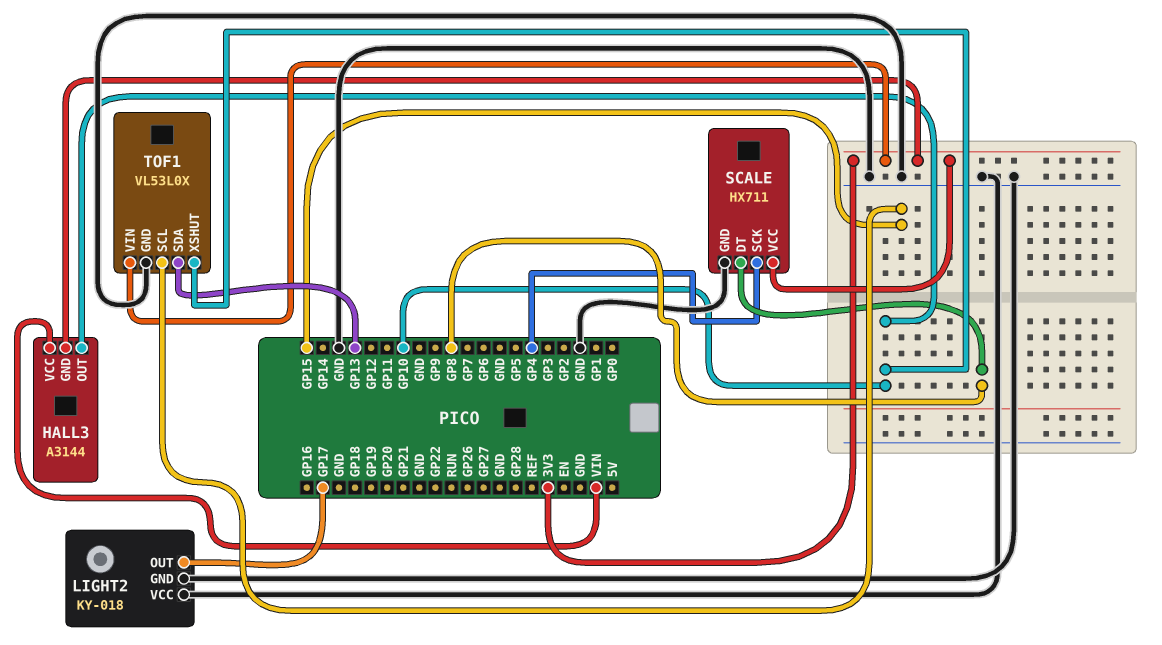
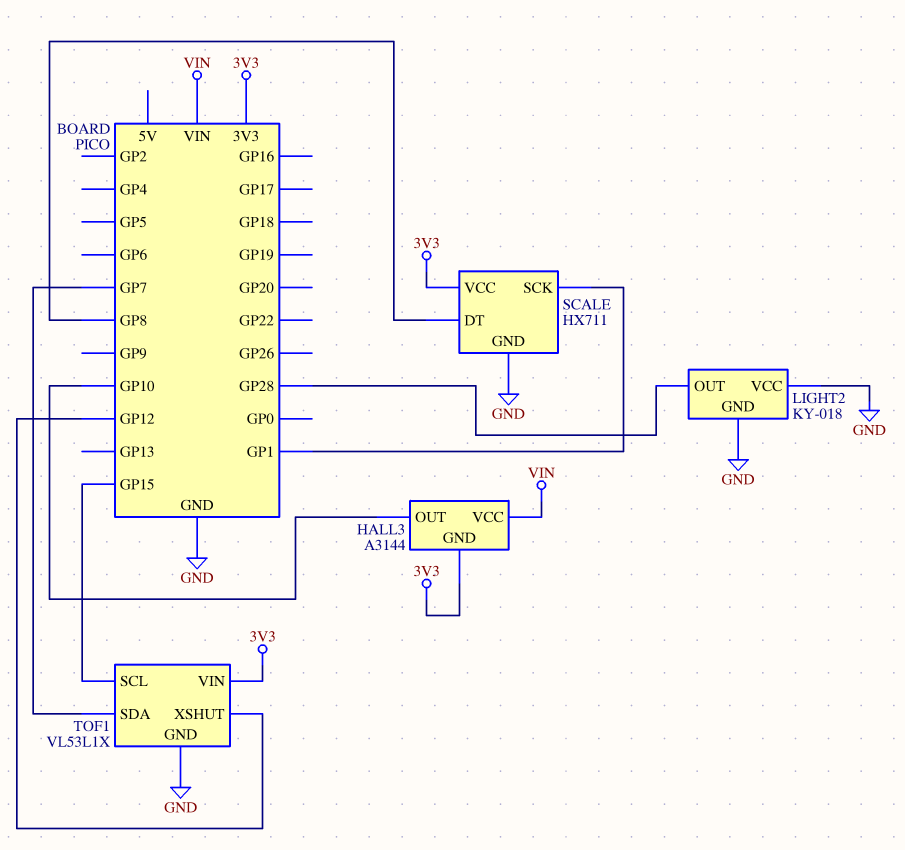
LIGHT2 pin OUT: GP17 -> GP28
SCALE pin SCK: GP4 -> GP1
TOF1: VL53L0X -> VL53L1X
TOF1 pin SDA: GP13 -> GP7
TOF1 pin XSHUT: GP10 -> GP12

